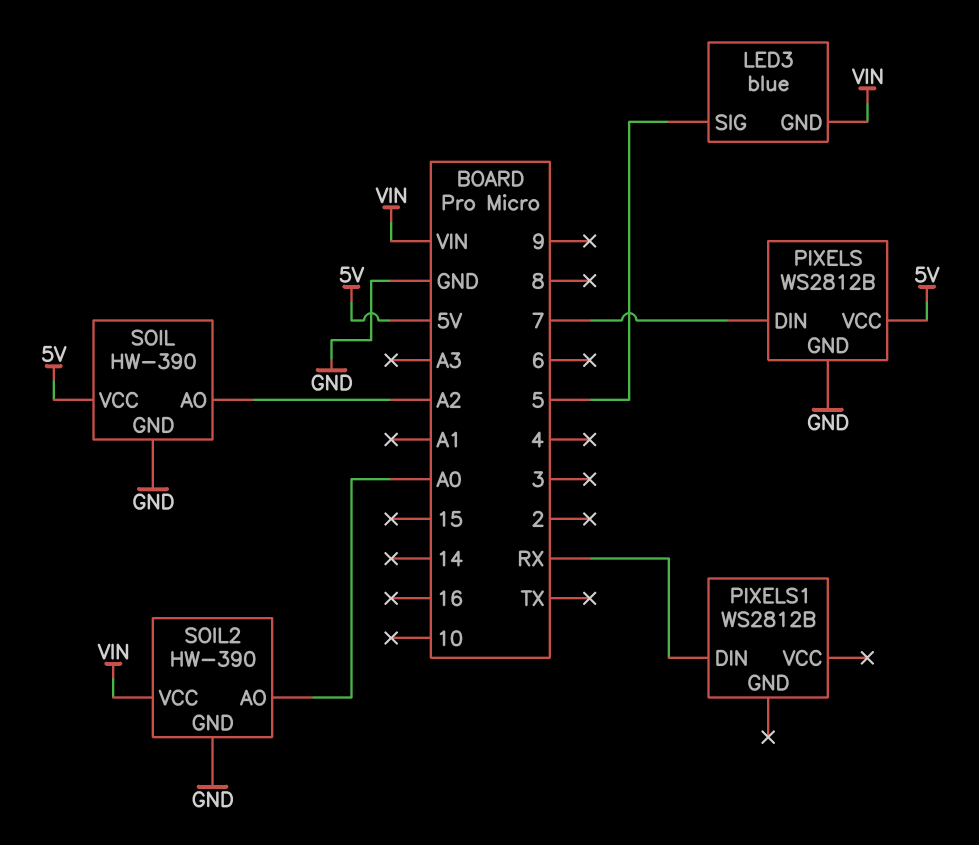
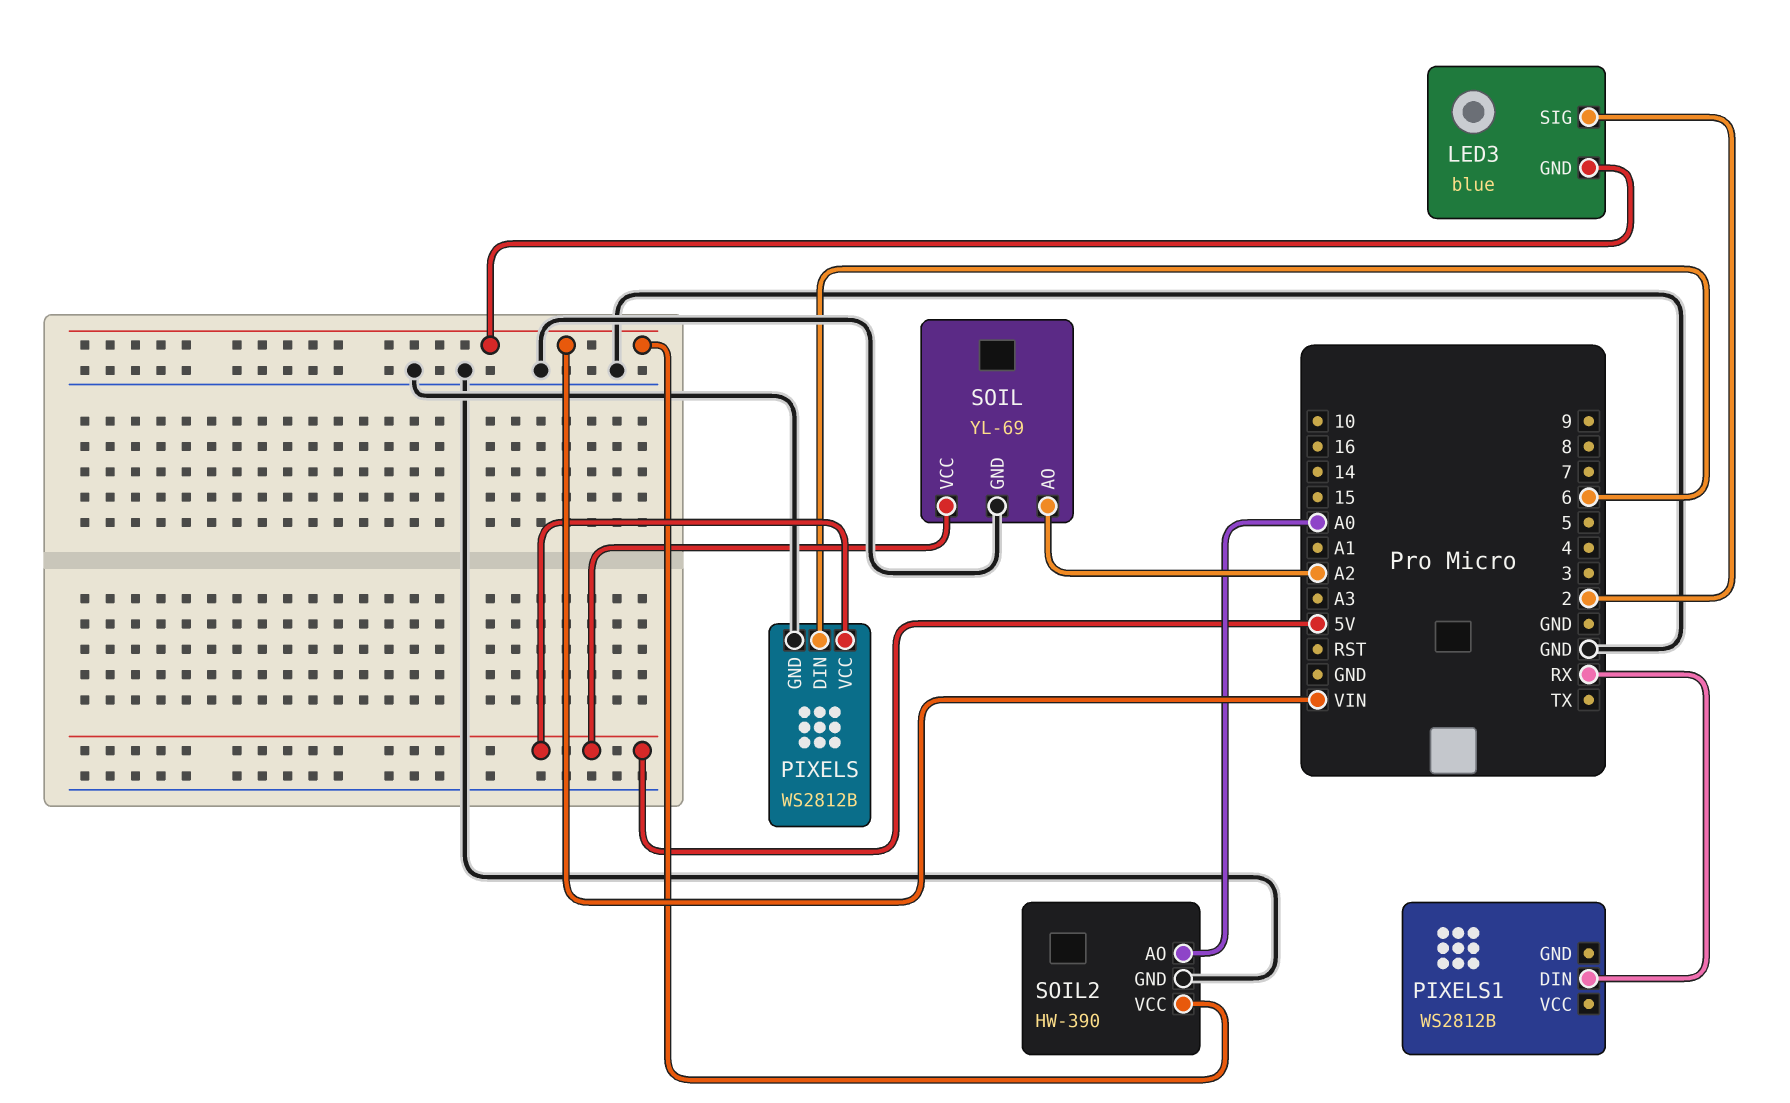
LED3 pin SIG: 5 -> 2
PIXELS pin DIN: 7 -> 6
SOIL: HW-390 -> YL-69

